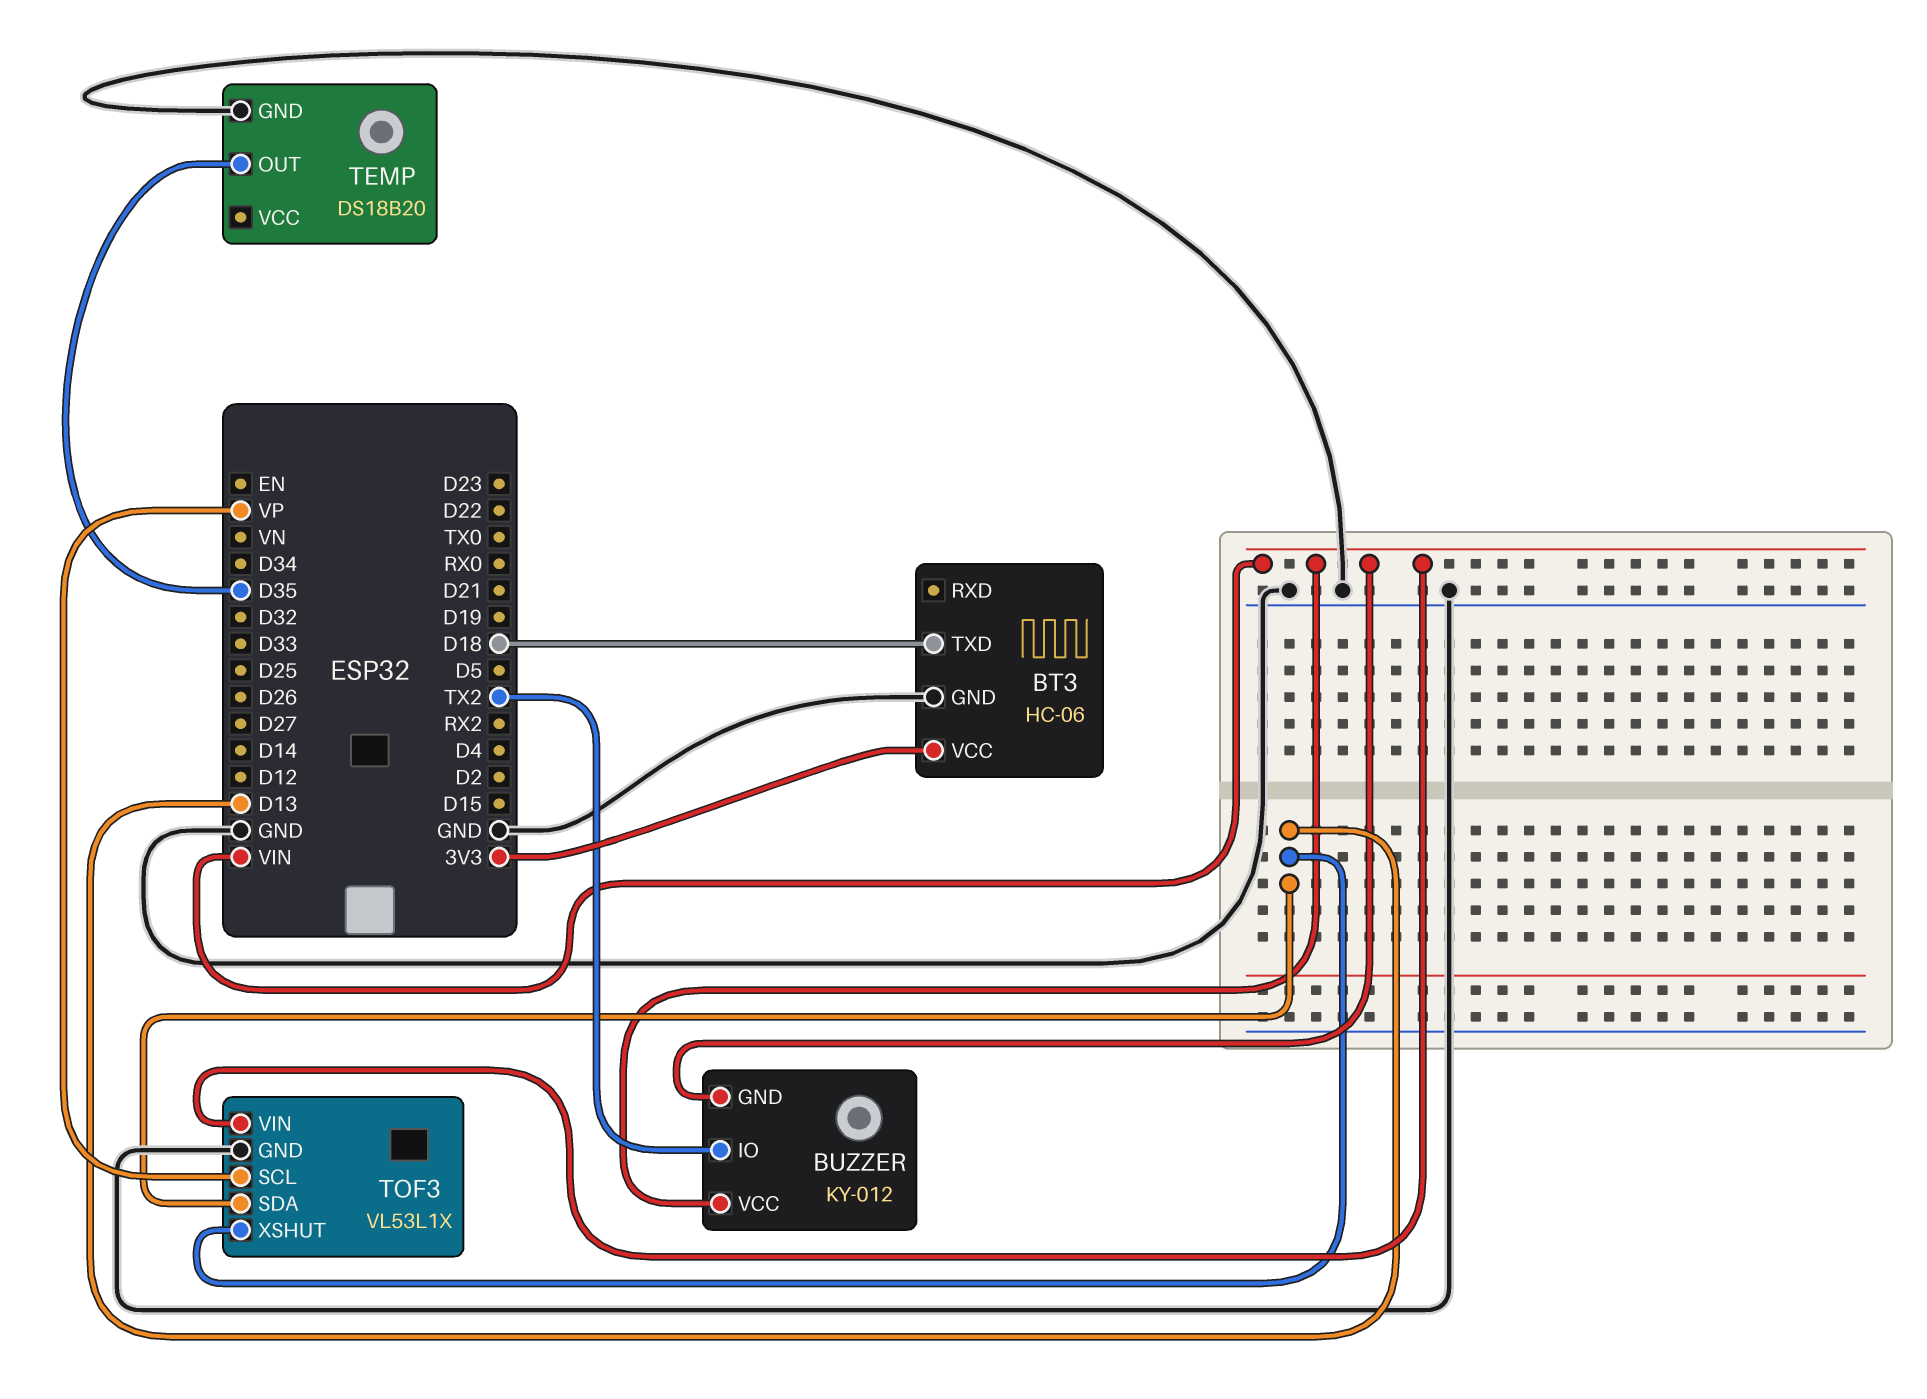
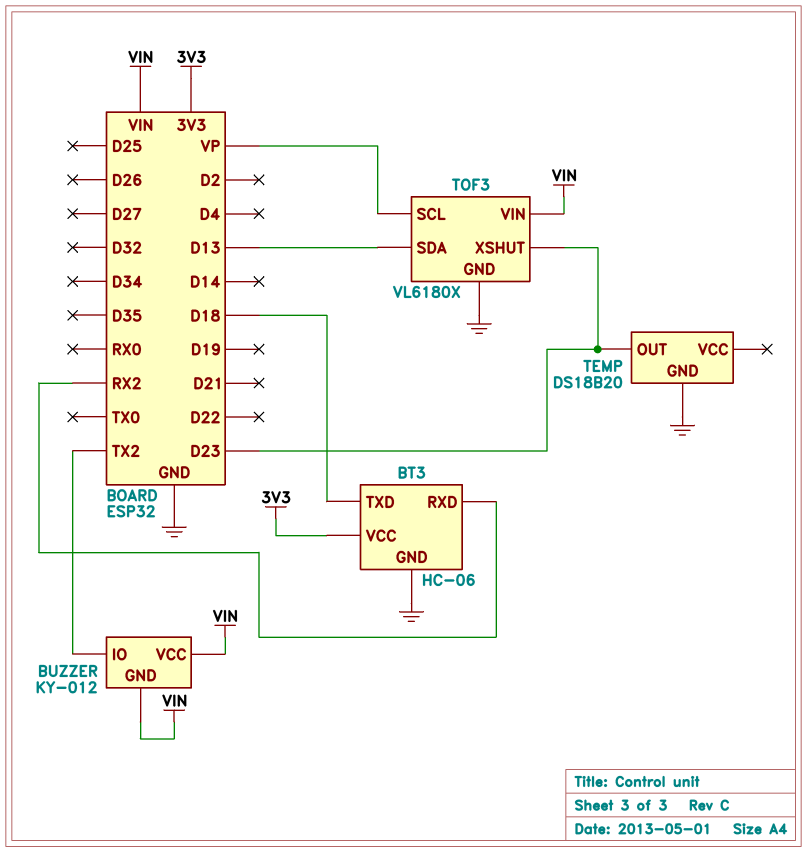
BT3 pin RXD: none -> RX2
TEMP pin OUT: D35 -> D23
TOF3: VL53L1X -> VL6180X
TOF3 pin XSHUT: D13 -> D23

